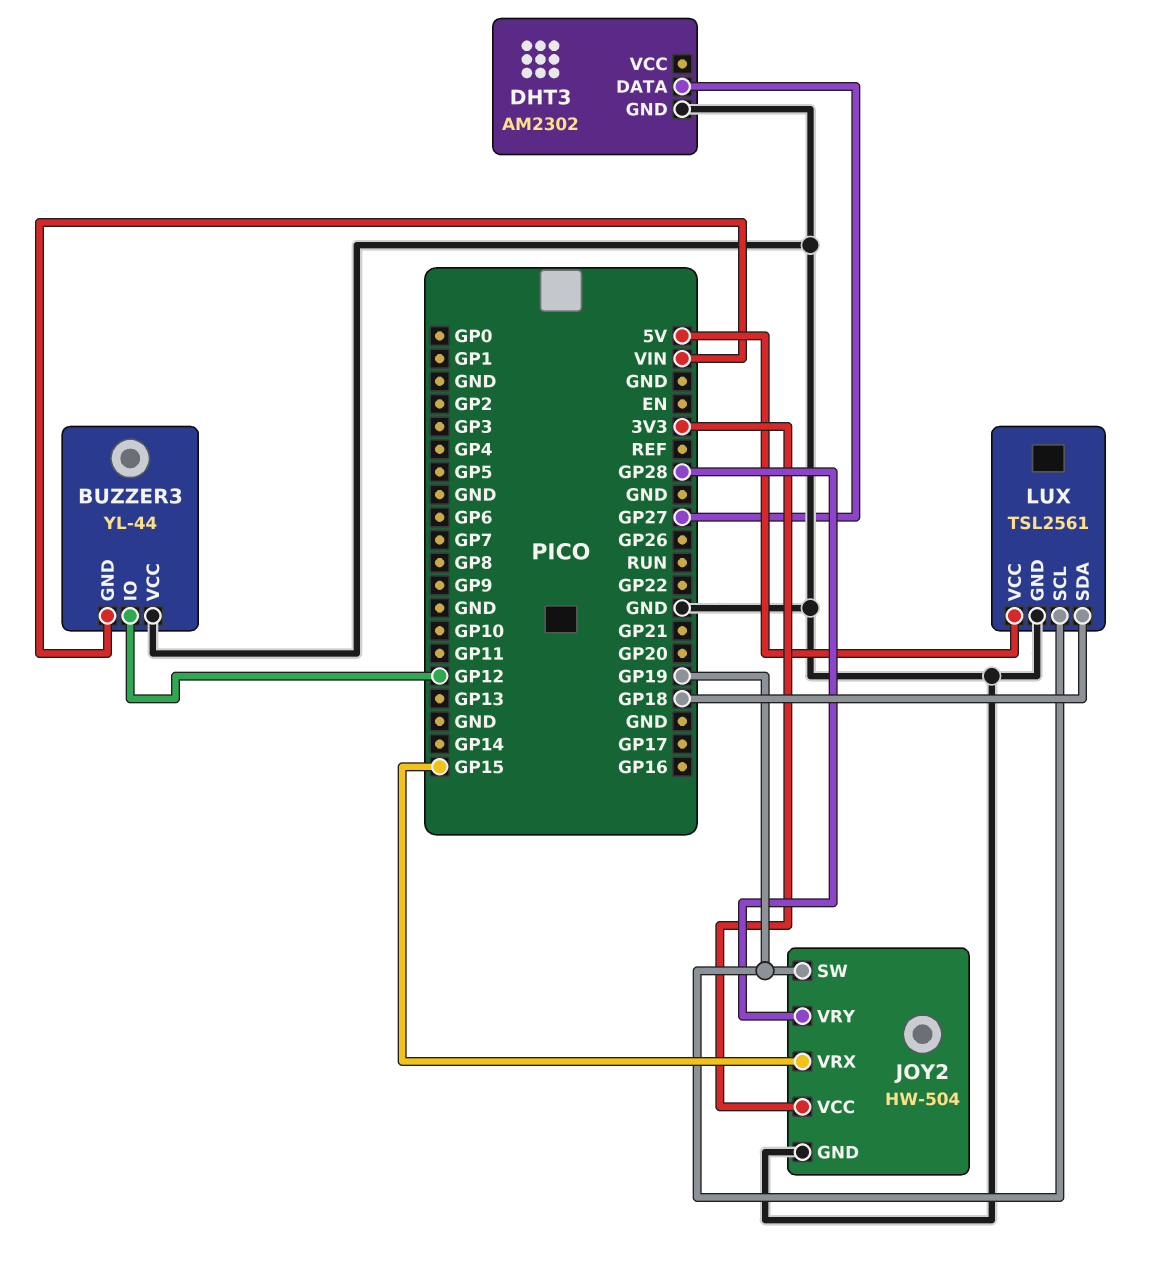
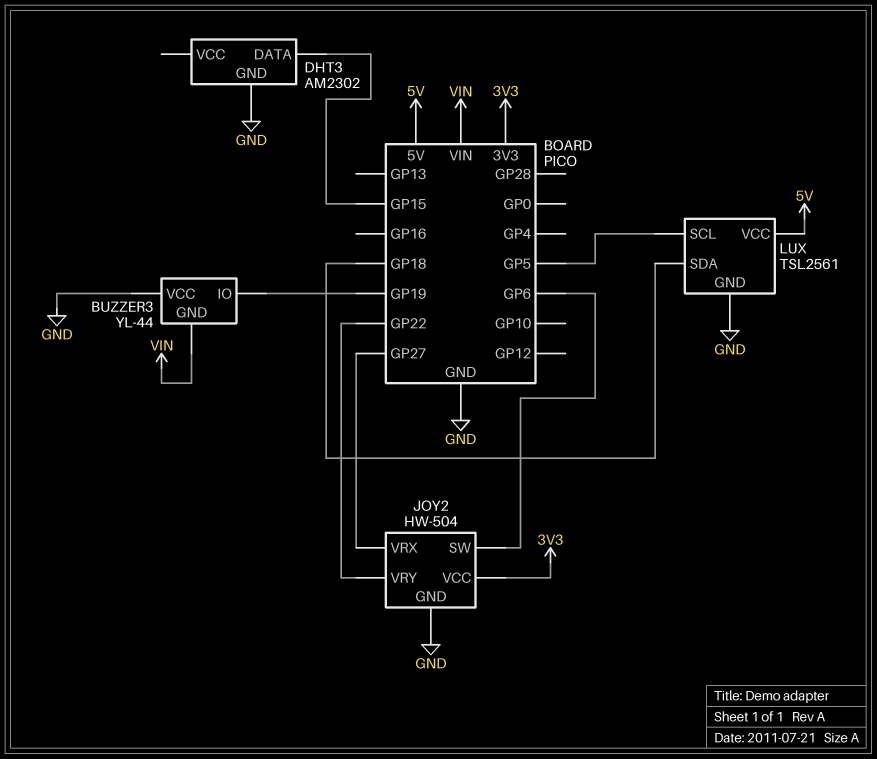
BUZZER3 pin IO: GP12 -> GP19
DHT3 pin DATA: GP27 -> GP15
JOY2 pin SW: GP19 -> GP6
JOY2 pin VRX: GP15 -> GP27
JOY2 pin VRY: GP28 -> GP22
LUX pin SCL: GP19 -> GP5

